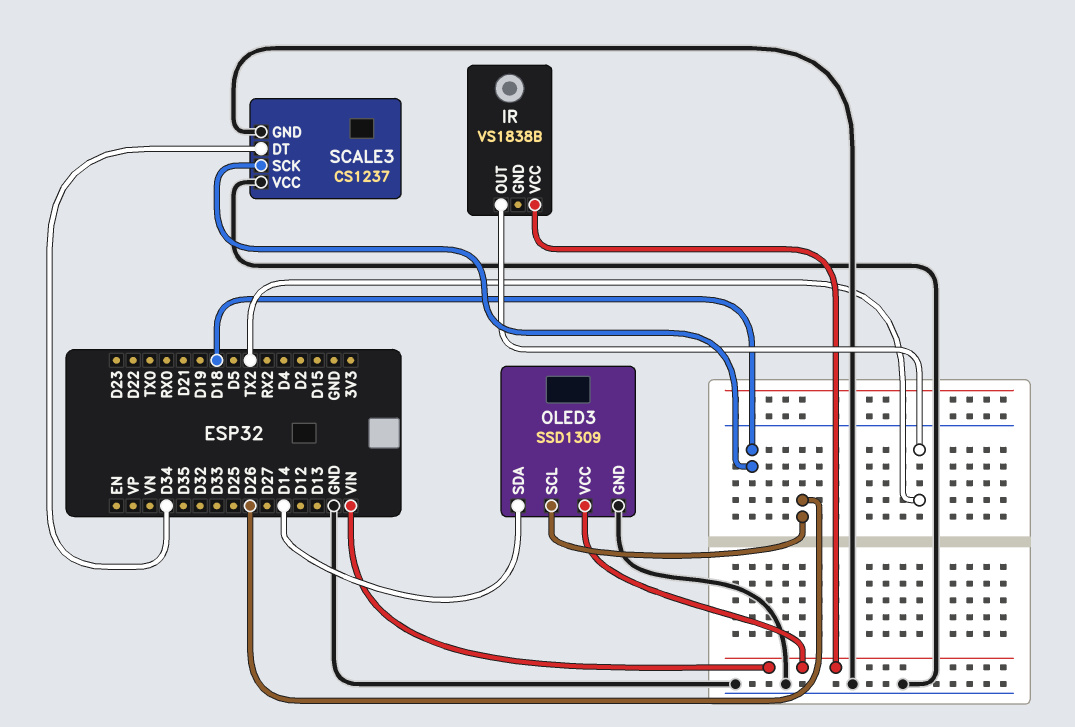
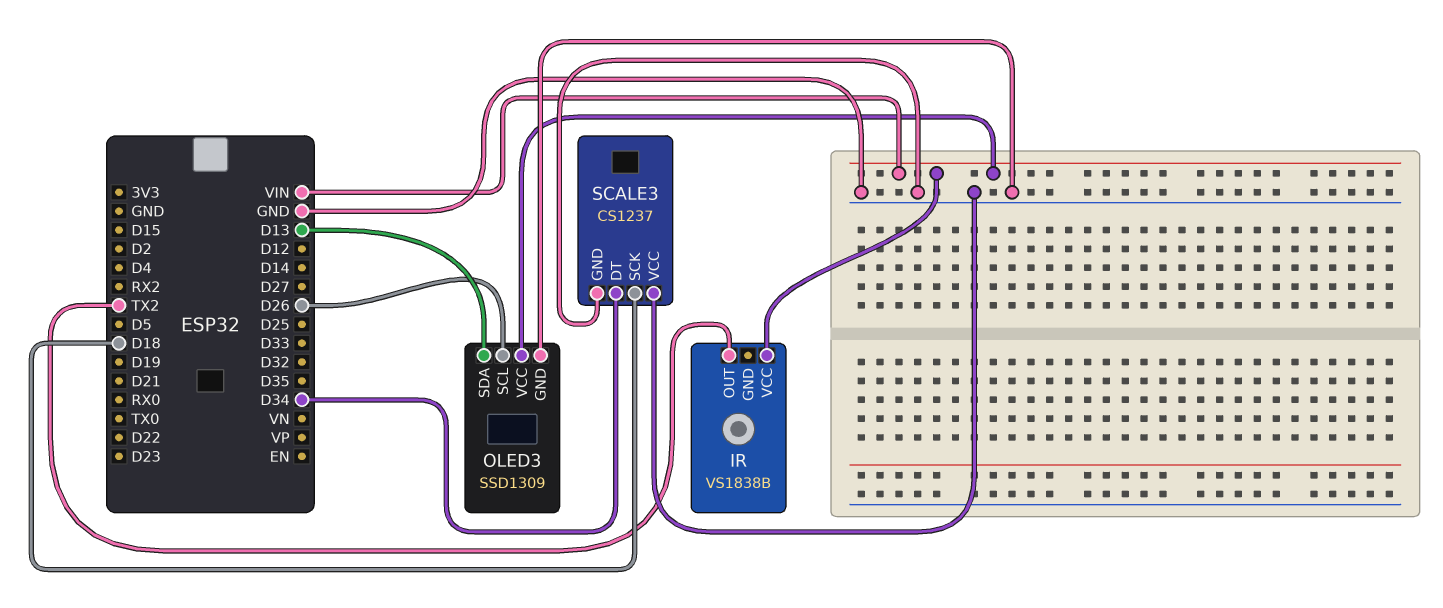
OLED3 pin SDA: D14 -> D13

